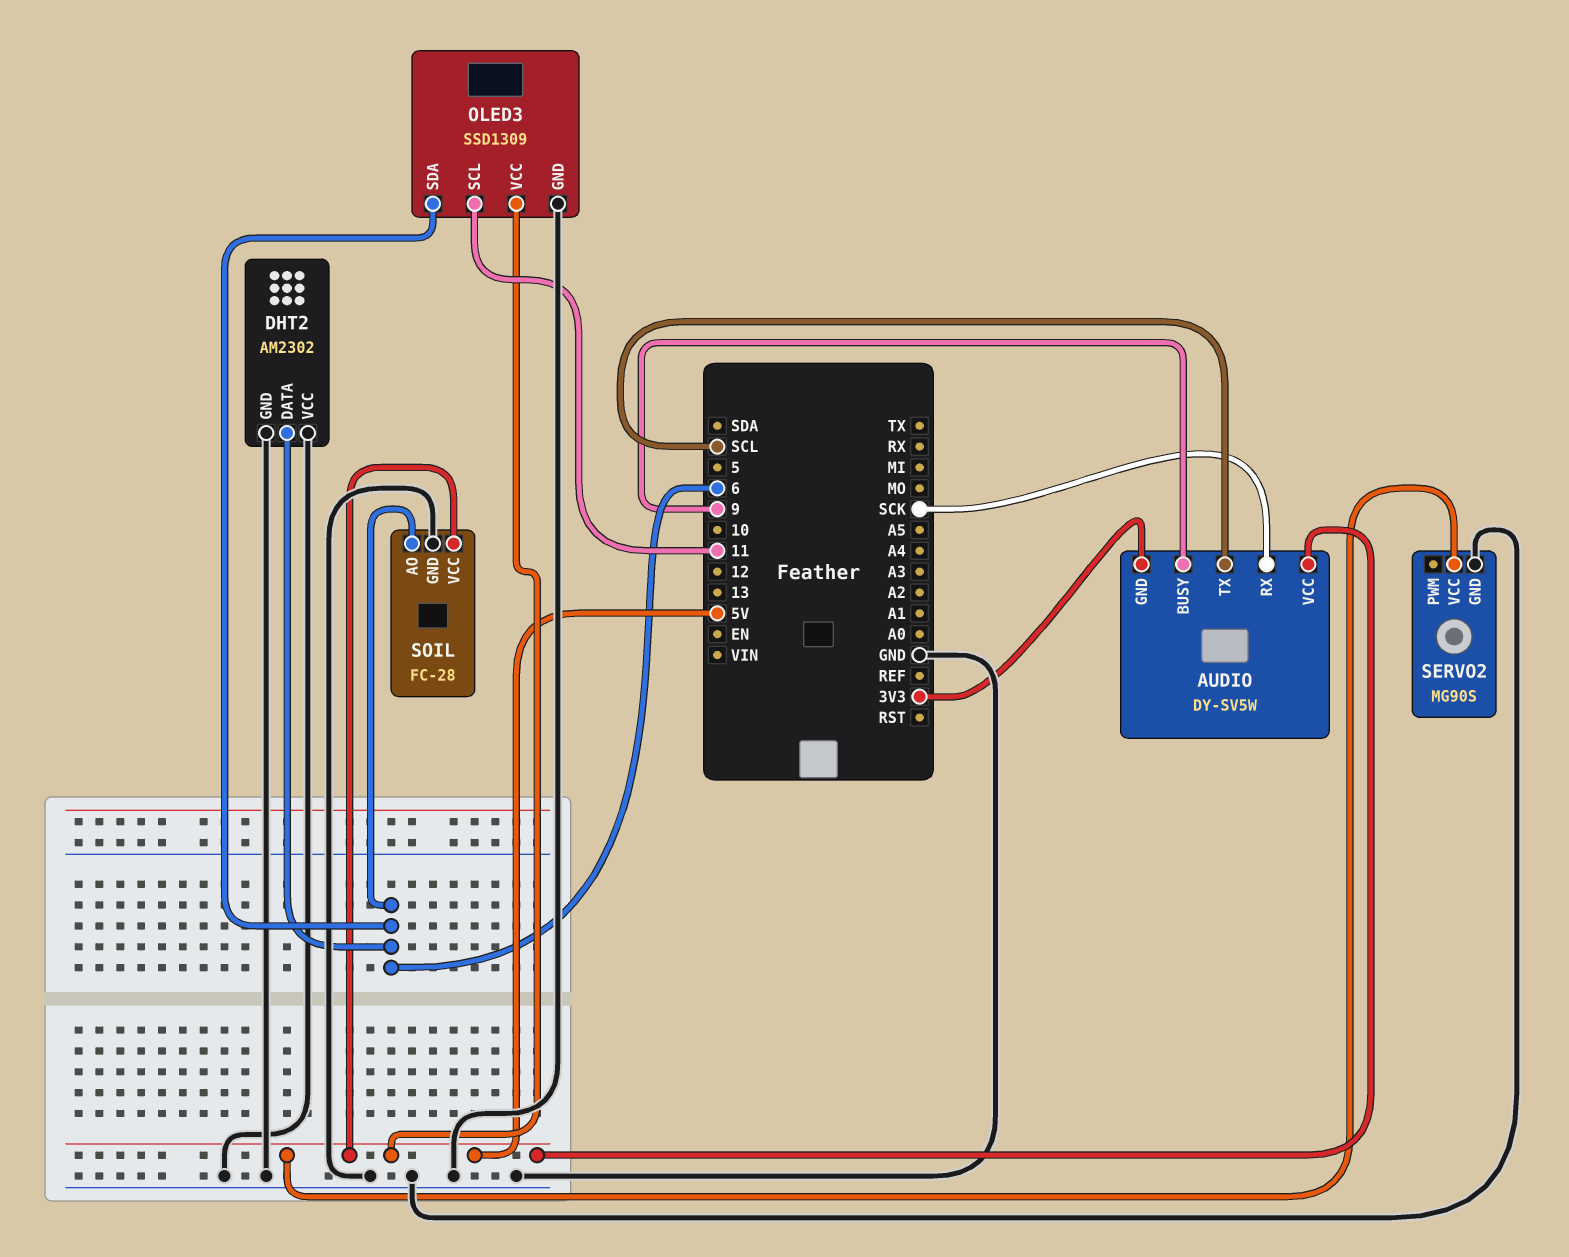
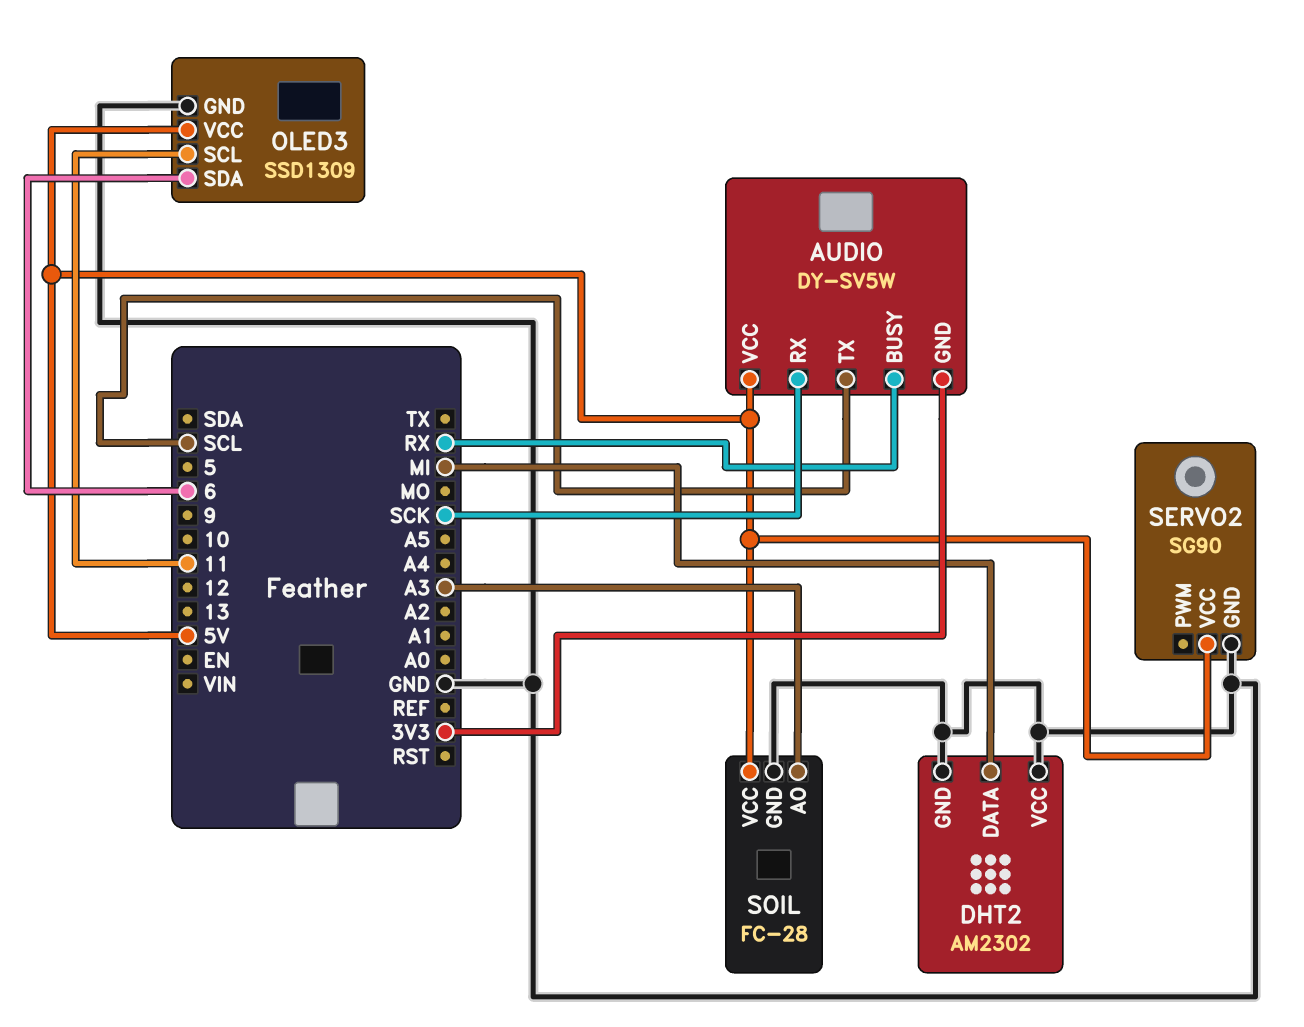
AUDIO pin BUSY: 9 -> RX
DHT2 pin DATA: 6 -> MI
SERVO2: MG90S -> SG90
SOIL pin AO: 6 -> A3

